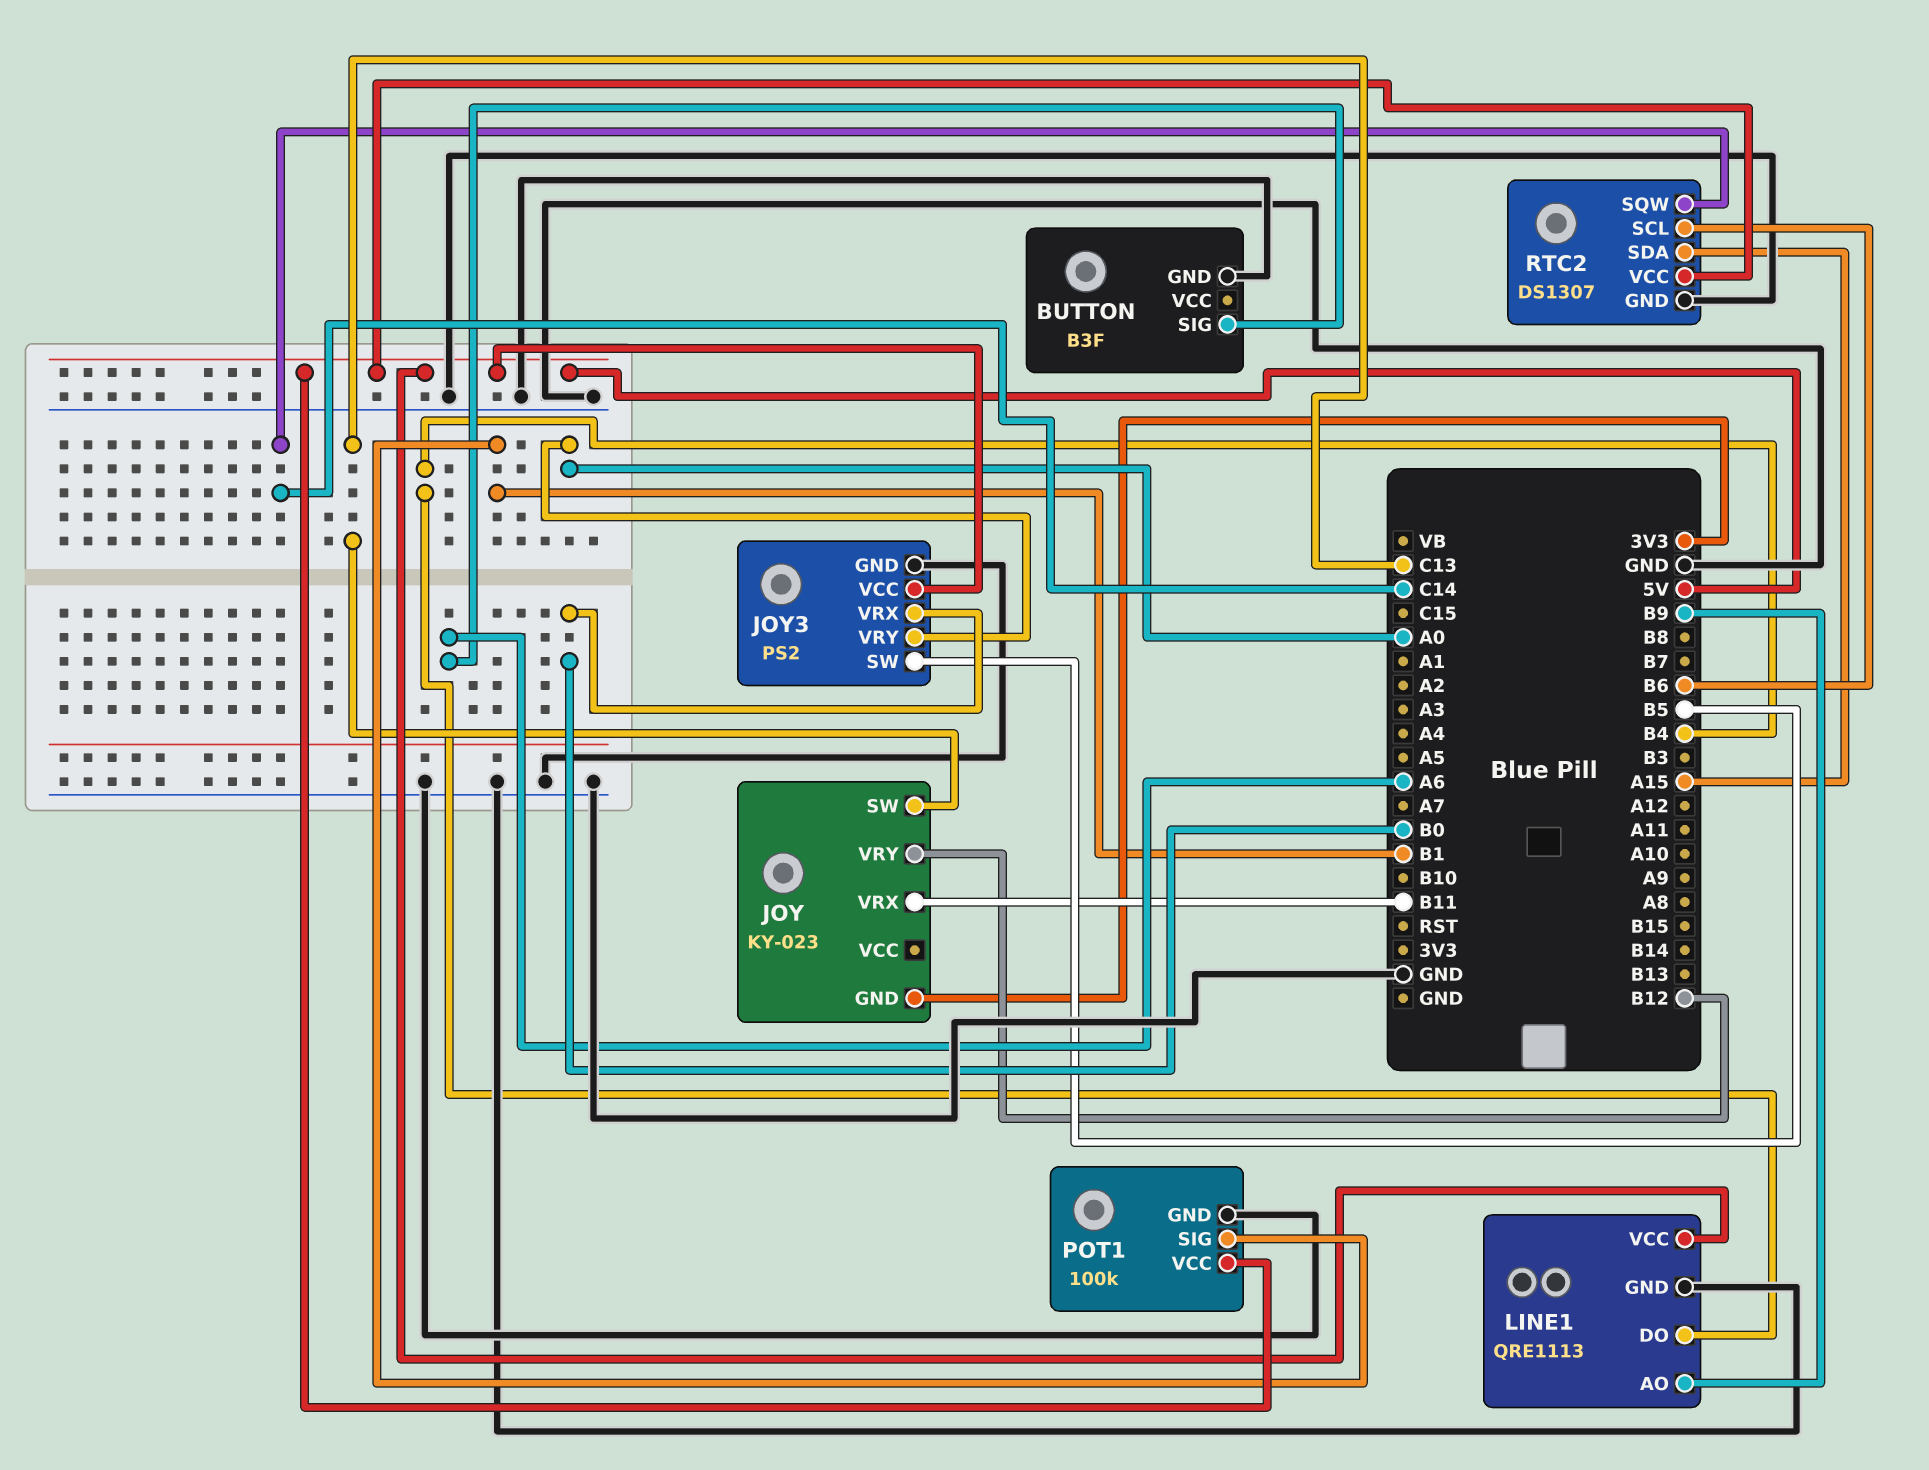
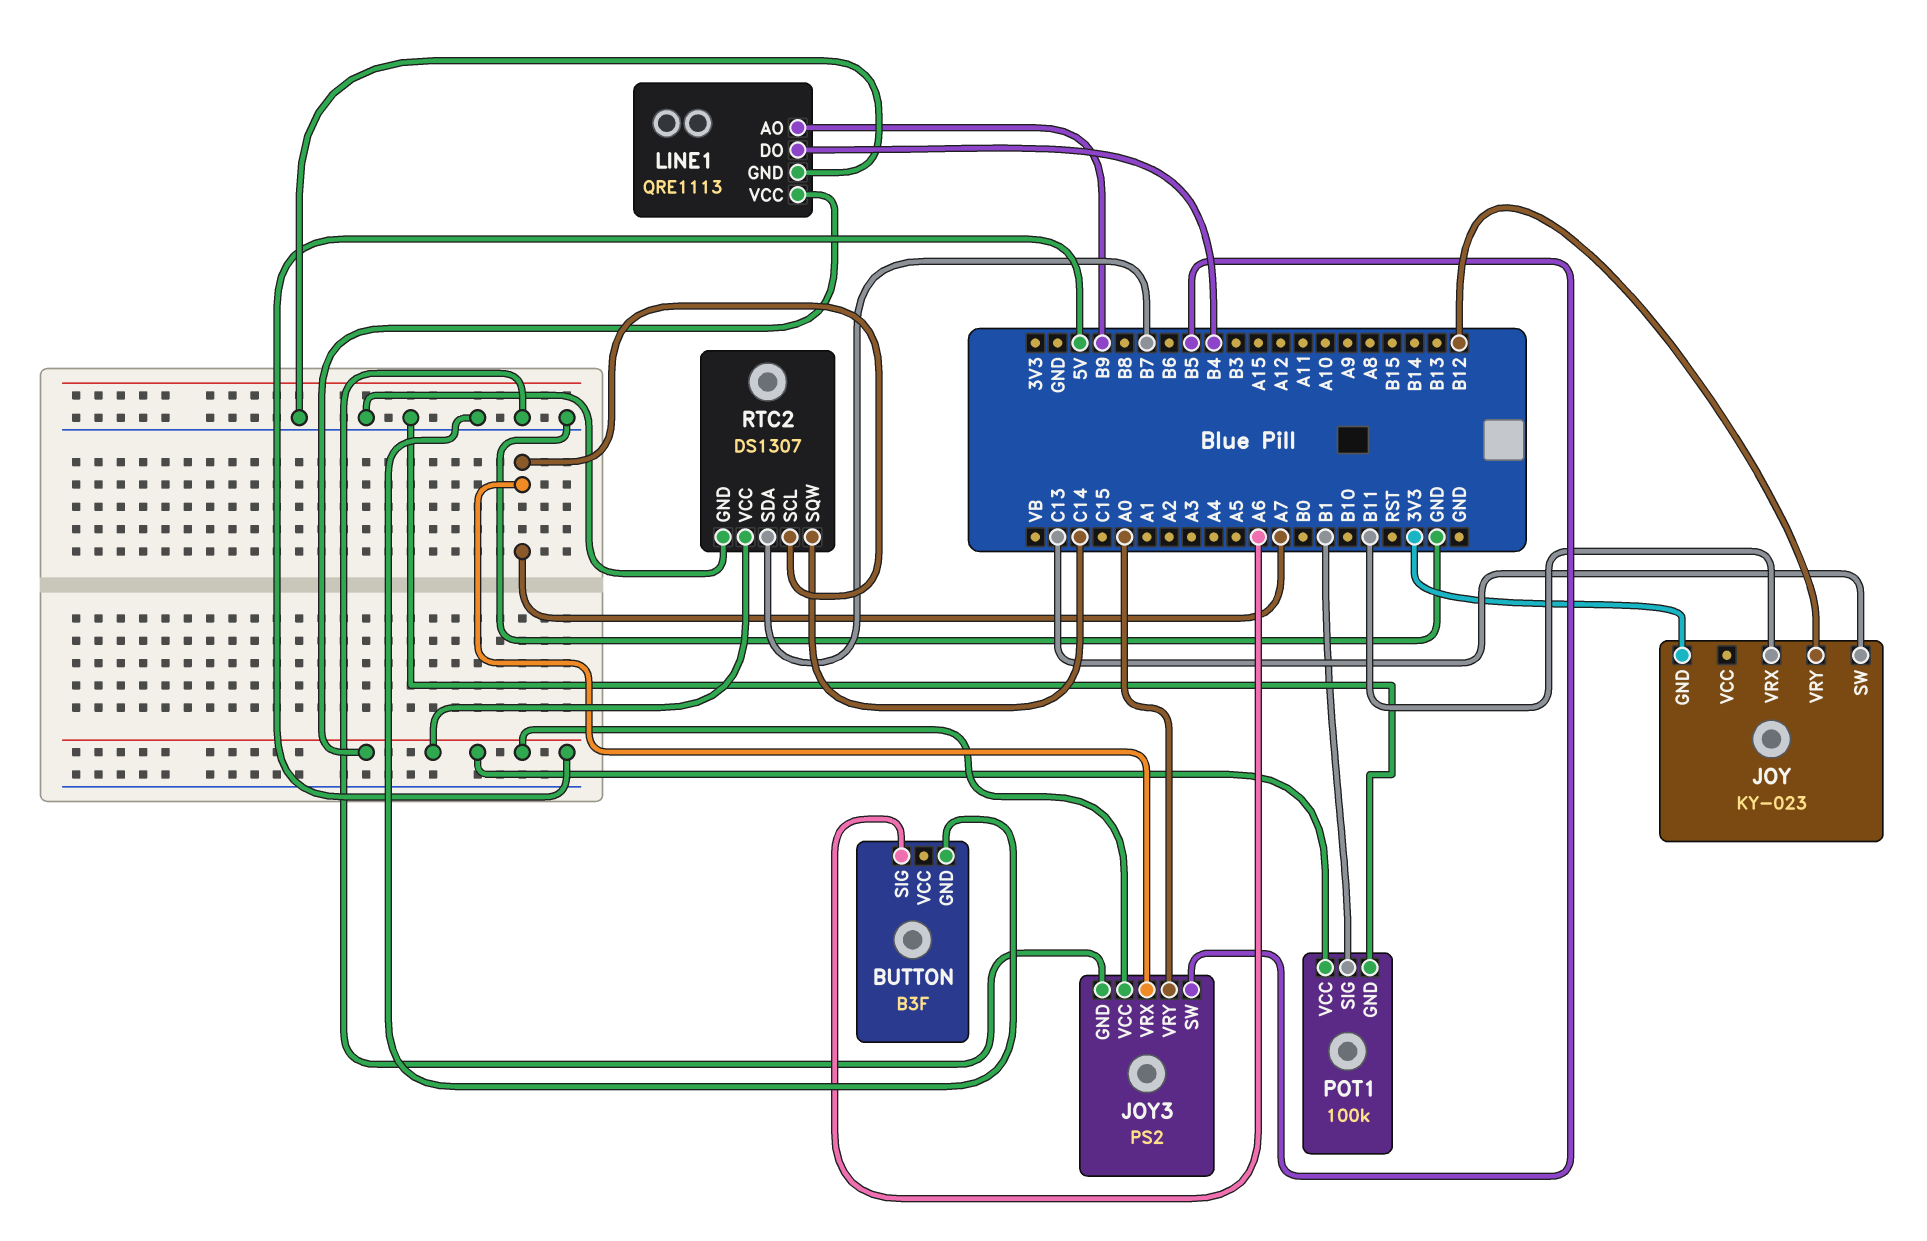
JOY3 pin VRX: B0 -> A7
RTC2 pin SCL: B6 -> A7
RTC2 pin SDA: A15 -> B7

